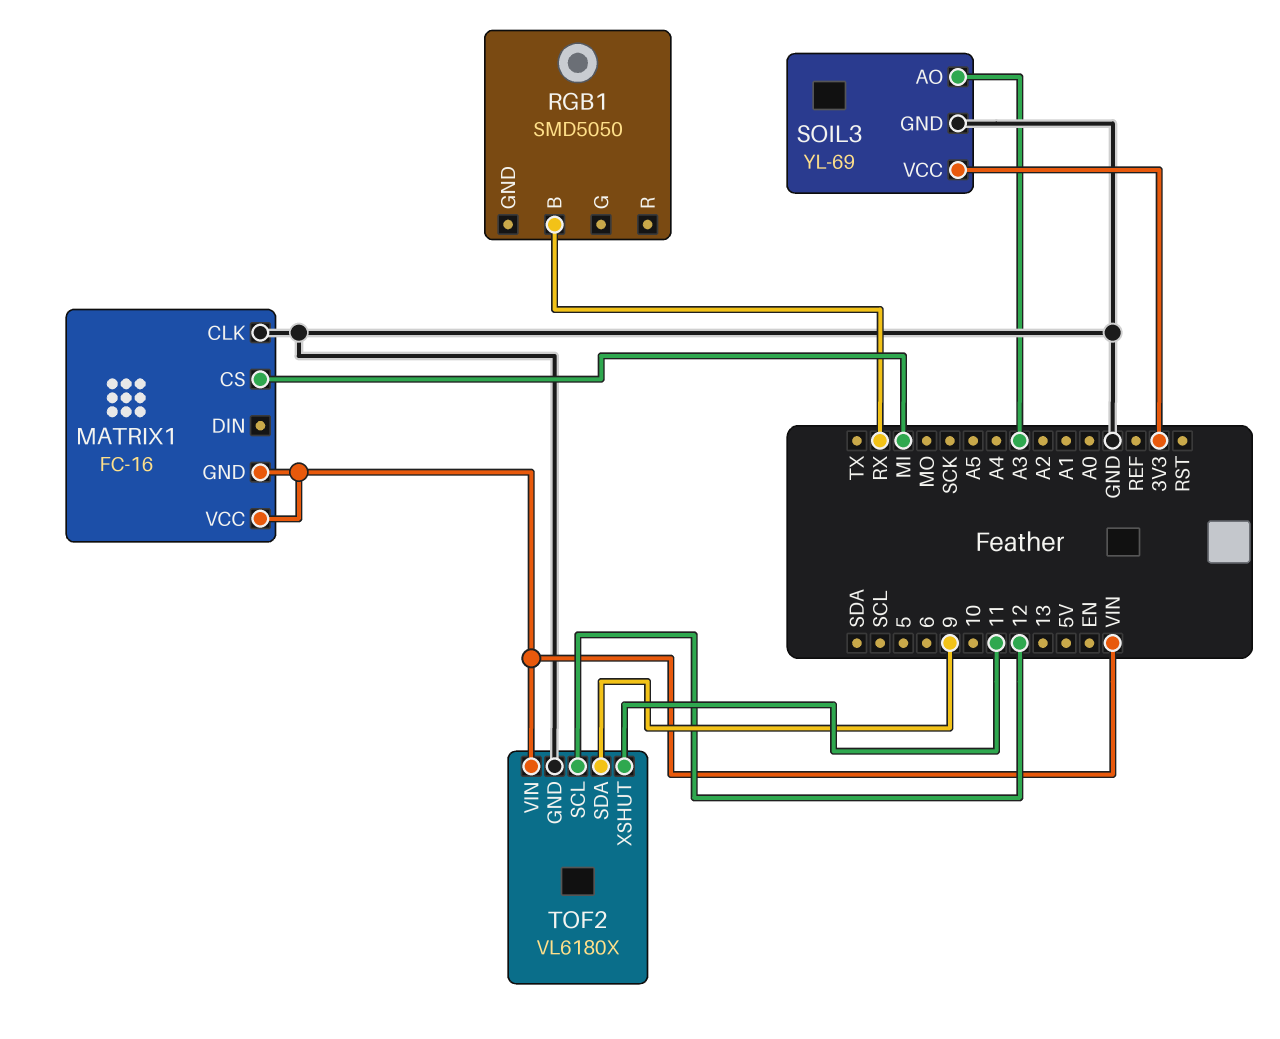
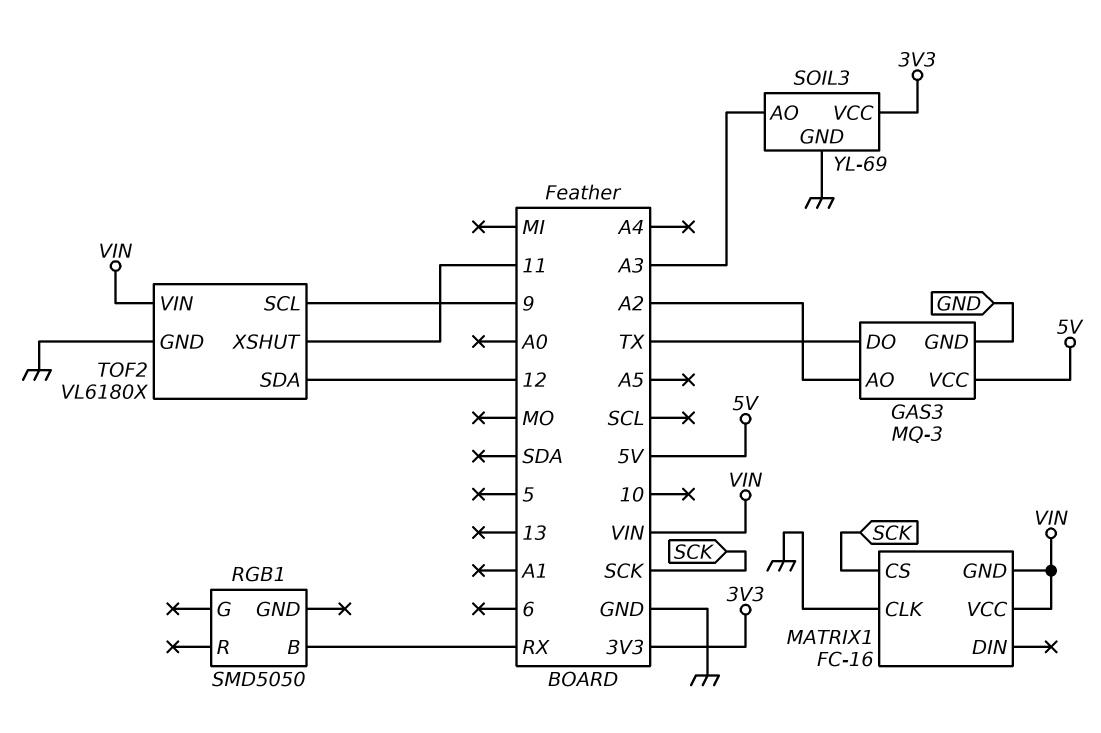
GAS3: none -> MQ-3
GAS3 pin AO: none -> A2
GAS3 pin DO: none -> TX
GAS3 pin GND: none -> GND
GAS3 pin VCC: none -> 5V
MATRIX1 pin CS: MI -> SCK
TOF2 pin SCL: 12 -> 9
TOF2 pin SDA: 9 -> 12

